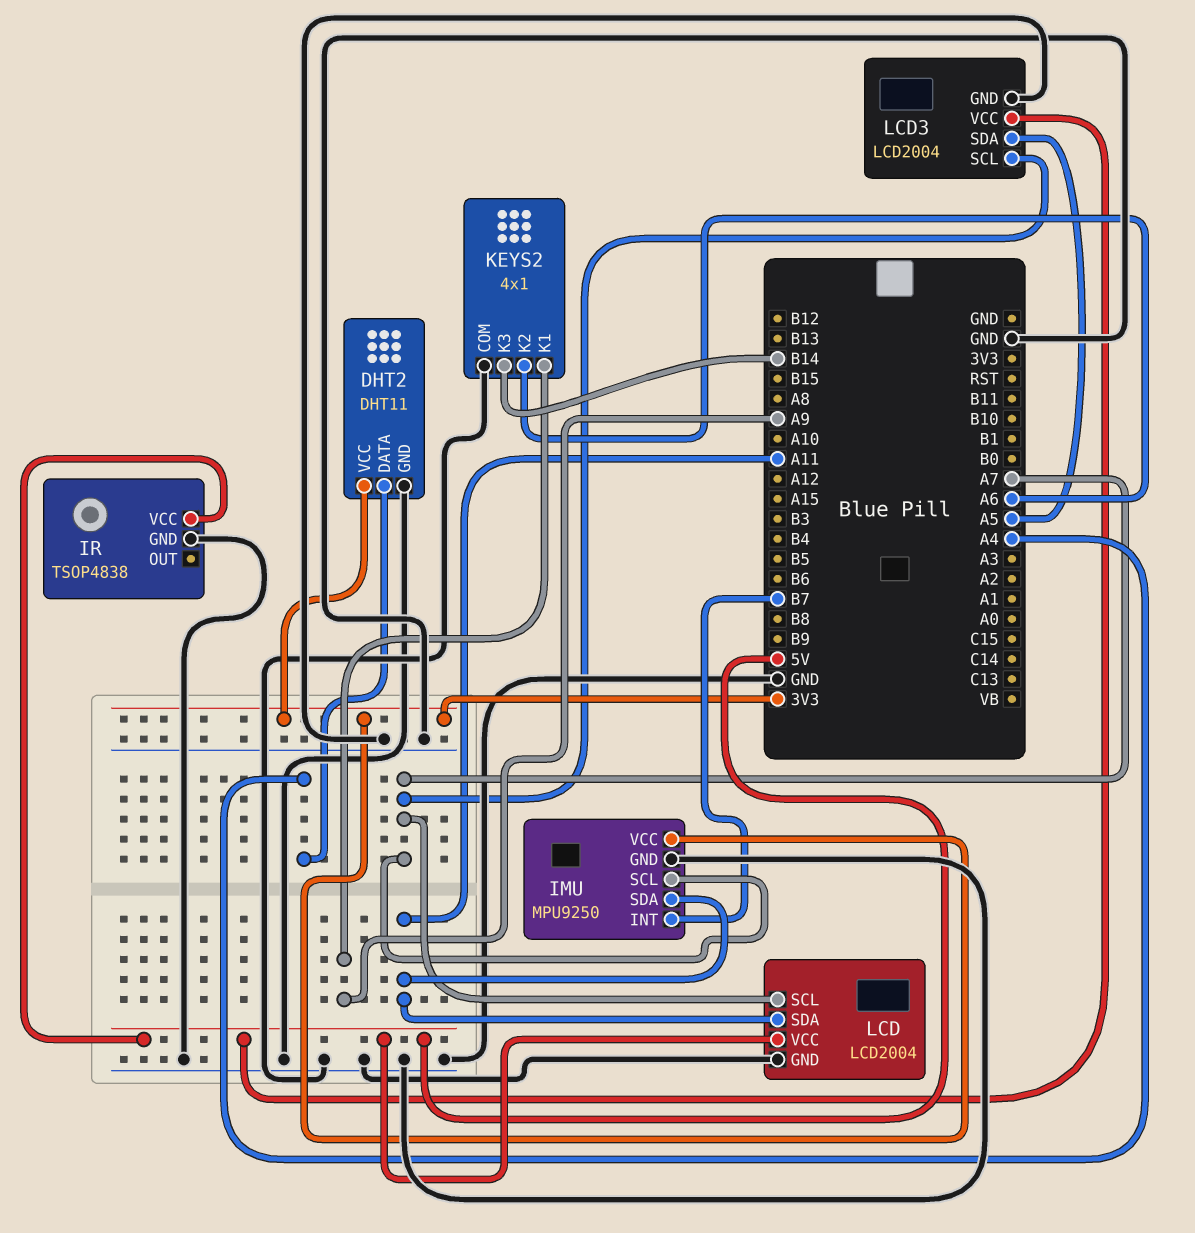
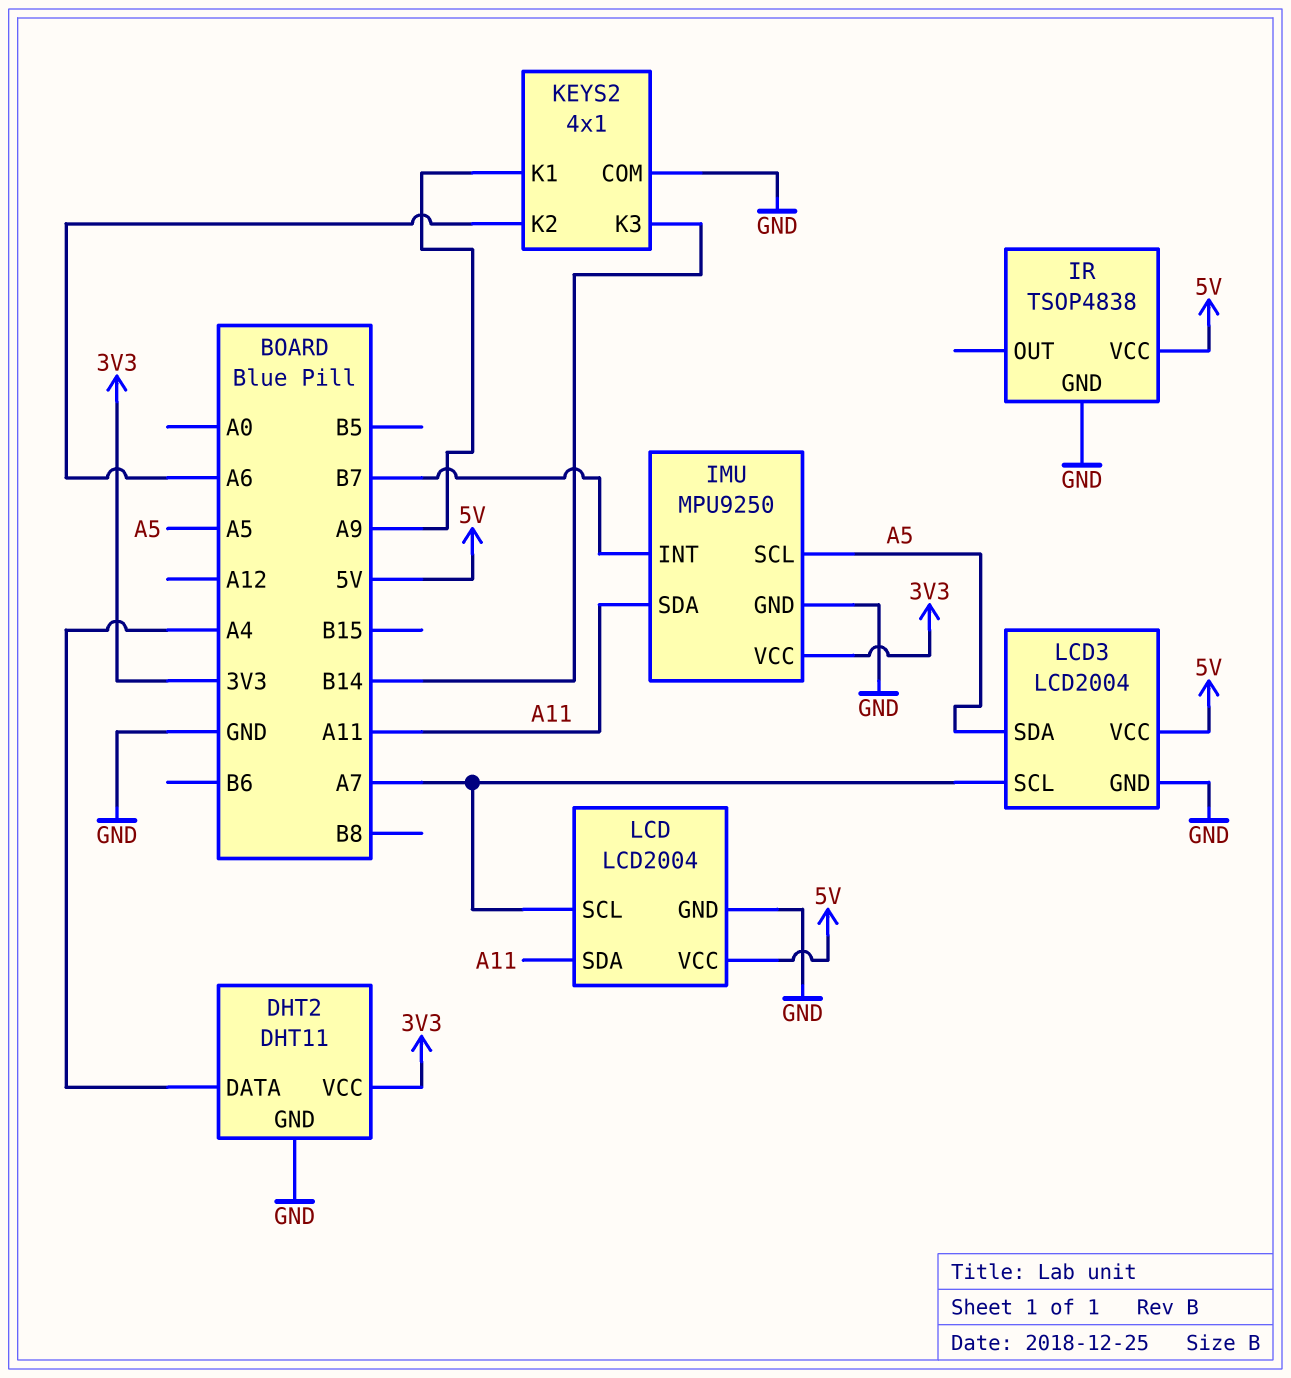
IMU pin SCL: A7 -> A5

